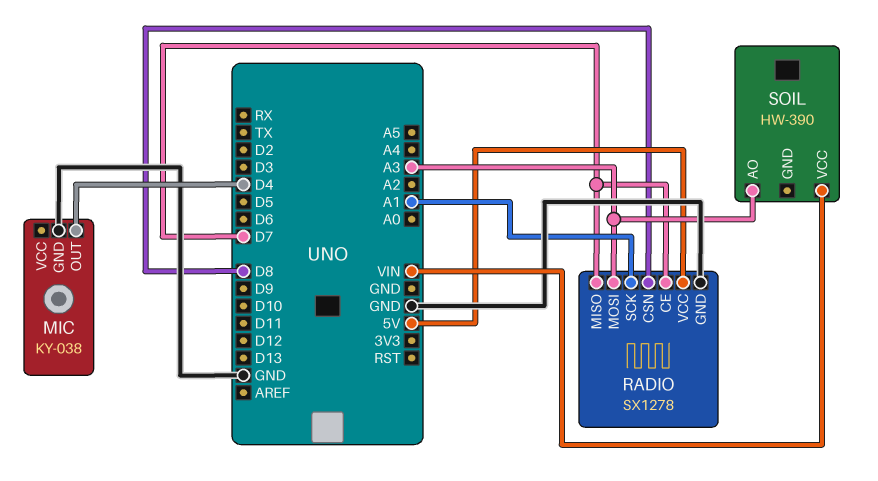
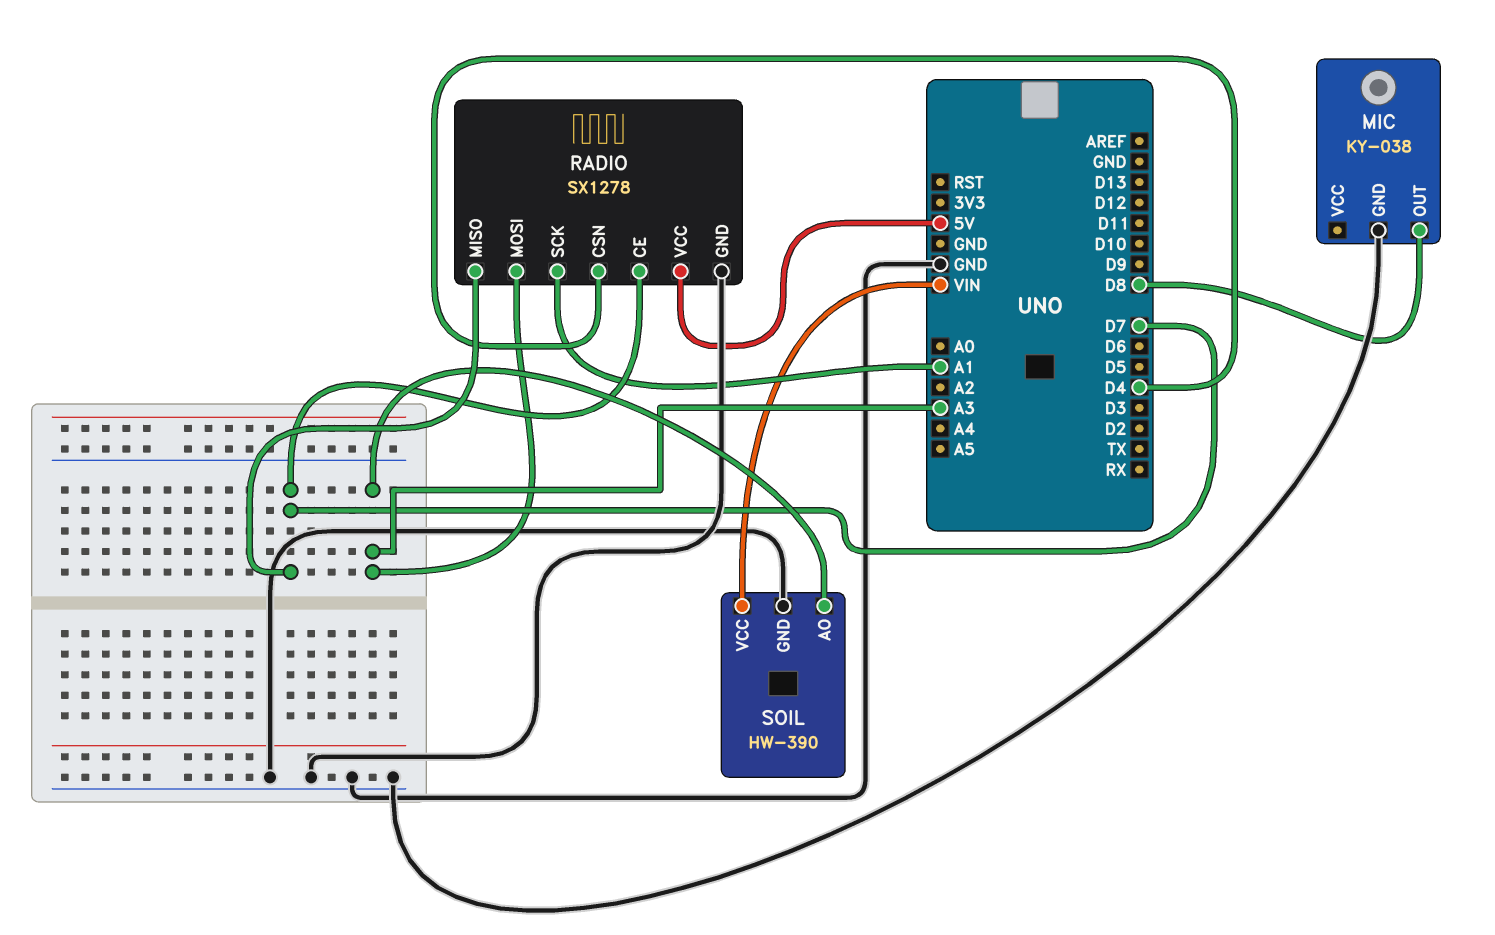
MIC pin OUT: D4 -> D8
RADIO pin CSN: D8 -> D4
SOIL pin GND: none -> GND

